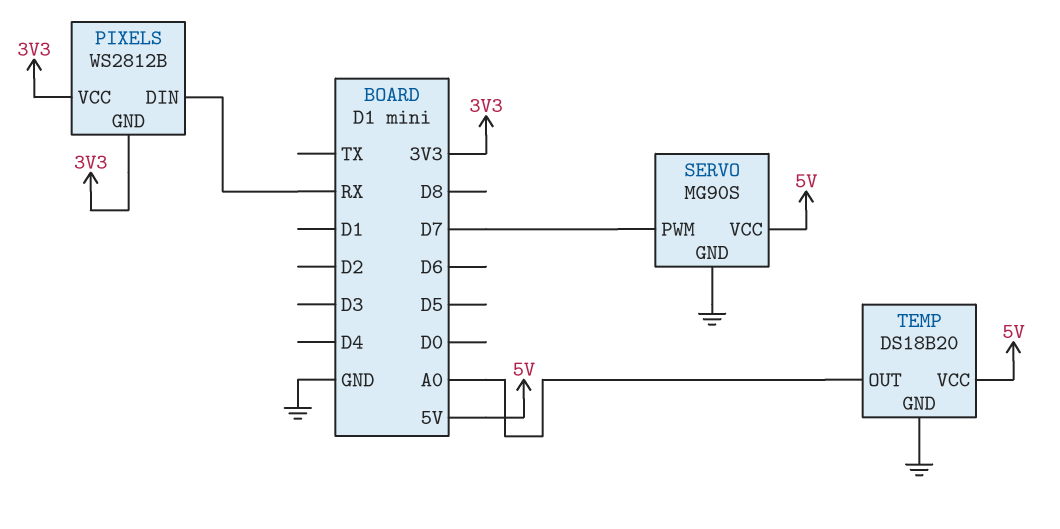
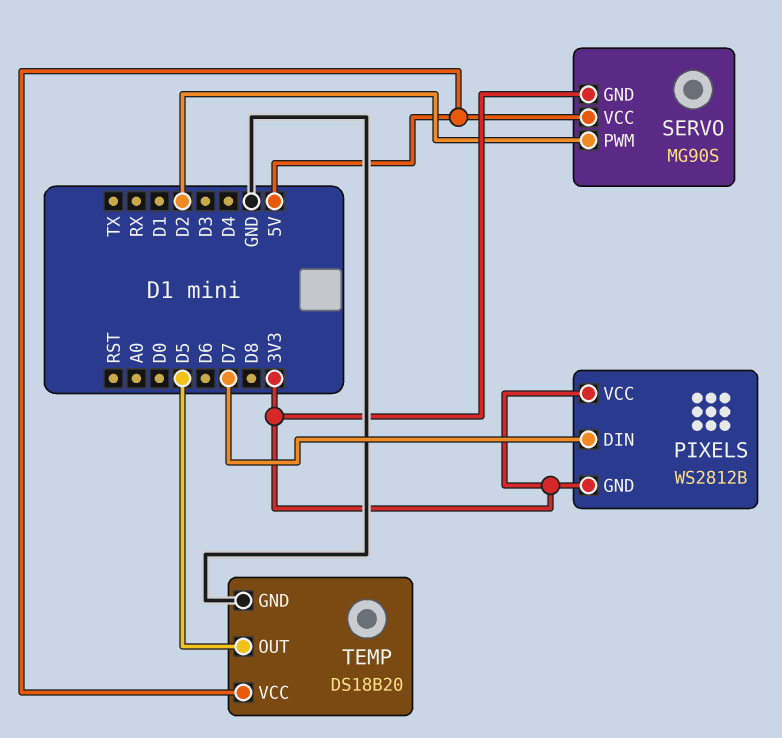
PIXELS pin DIN: RX -> D7
SERVO pin GND: GND -> 3V3
SERVO pin PWM: D7 -> D2
TEMP pin OUT: A0 -> D5

